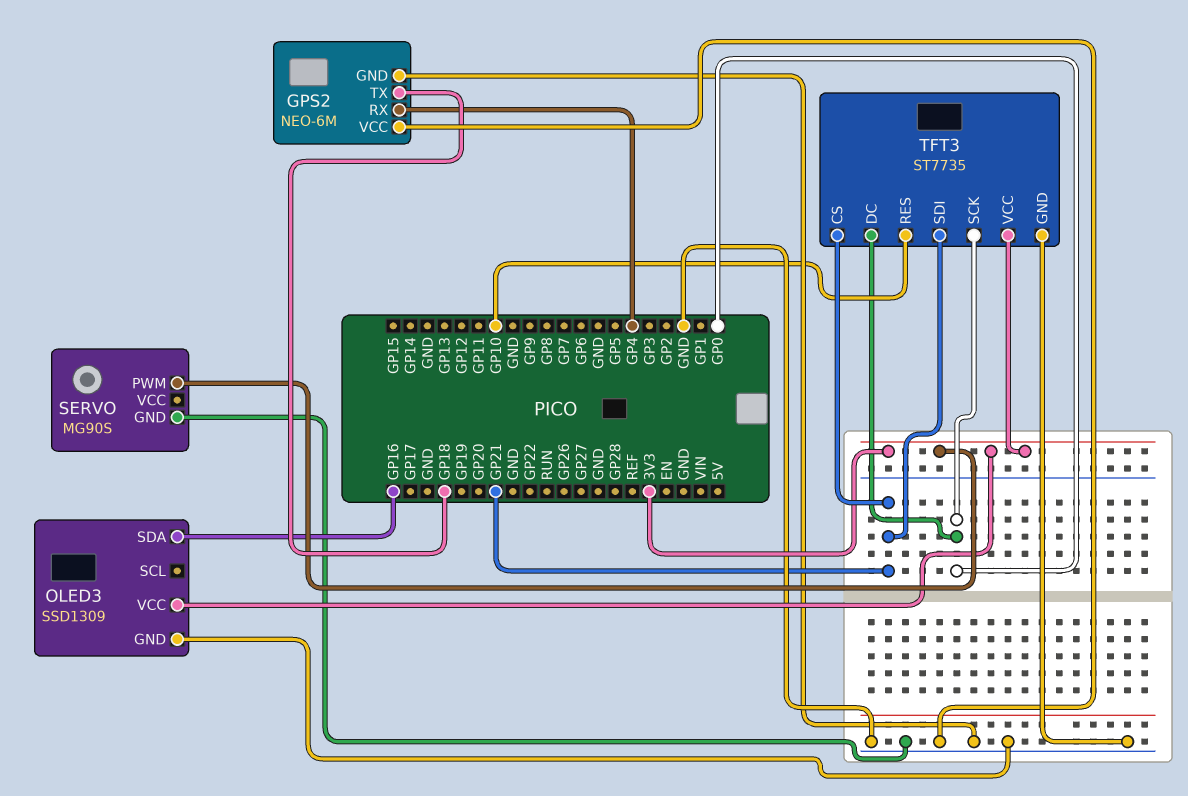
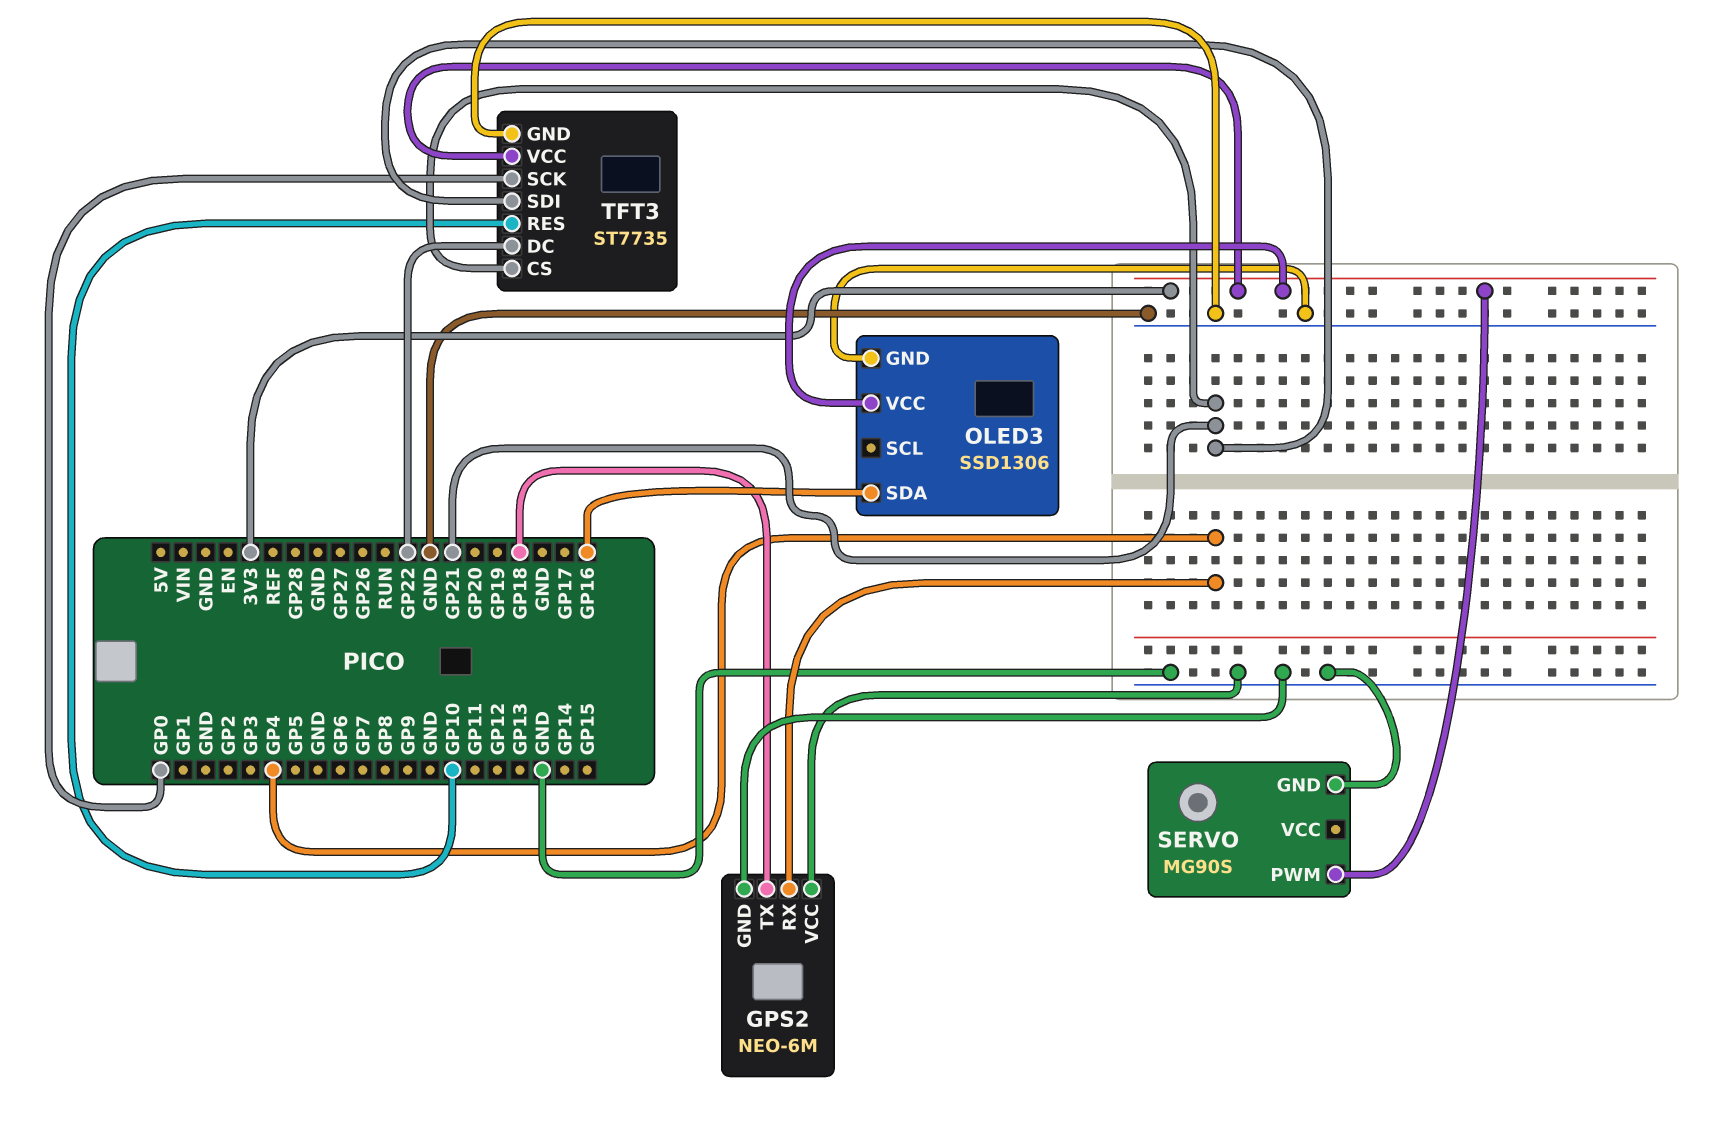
OLED3: SSD1309 -> SSD1306
TFT3 pin DC: GP0 -> GP22

